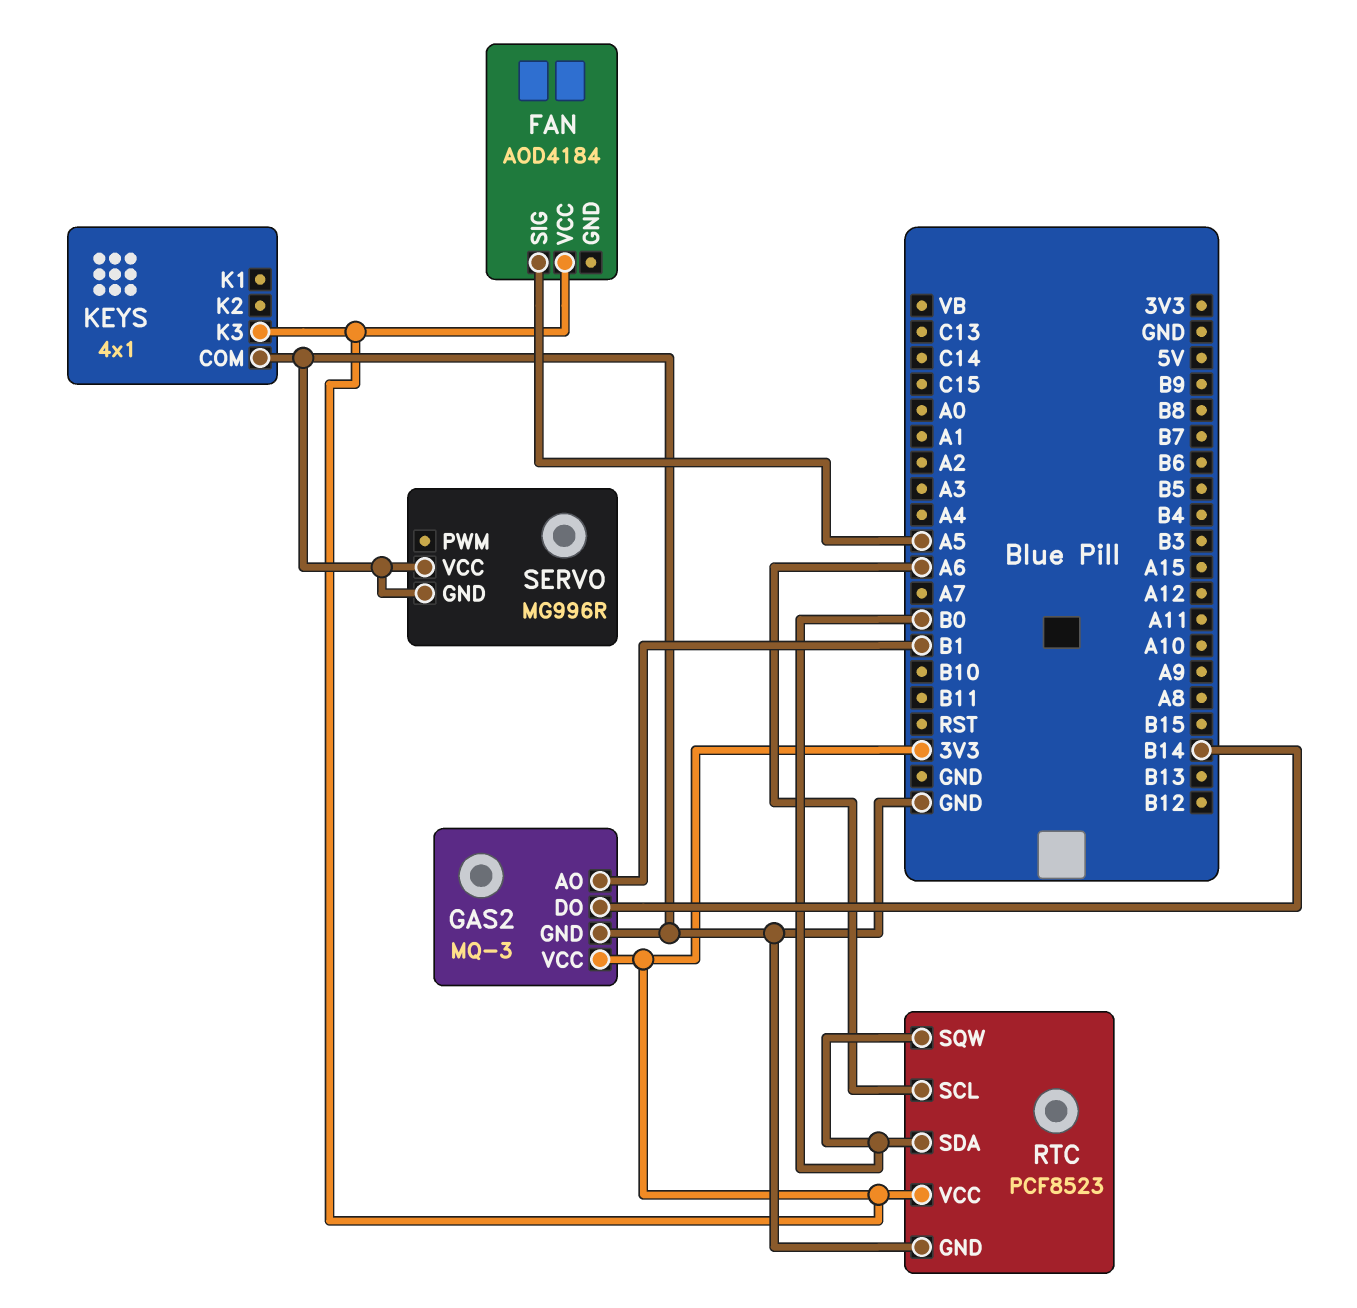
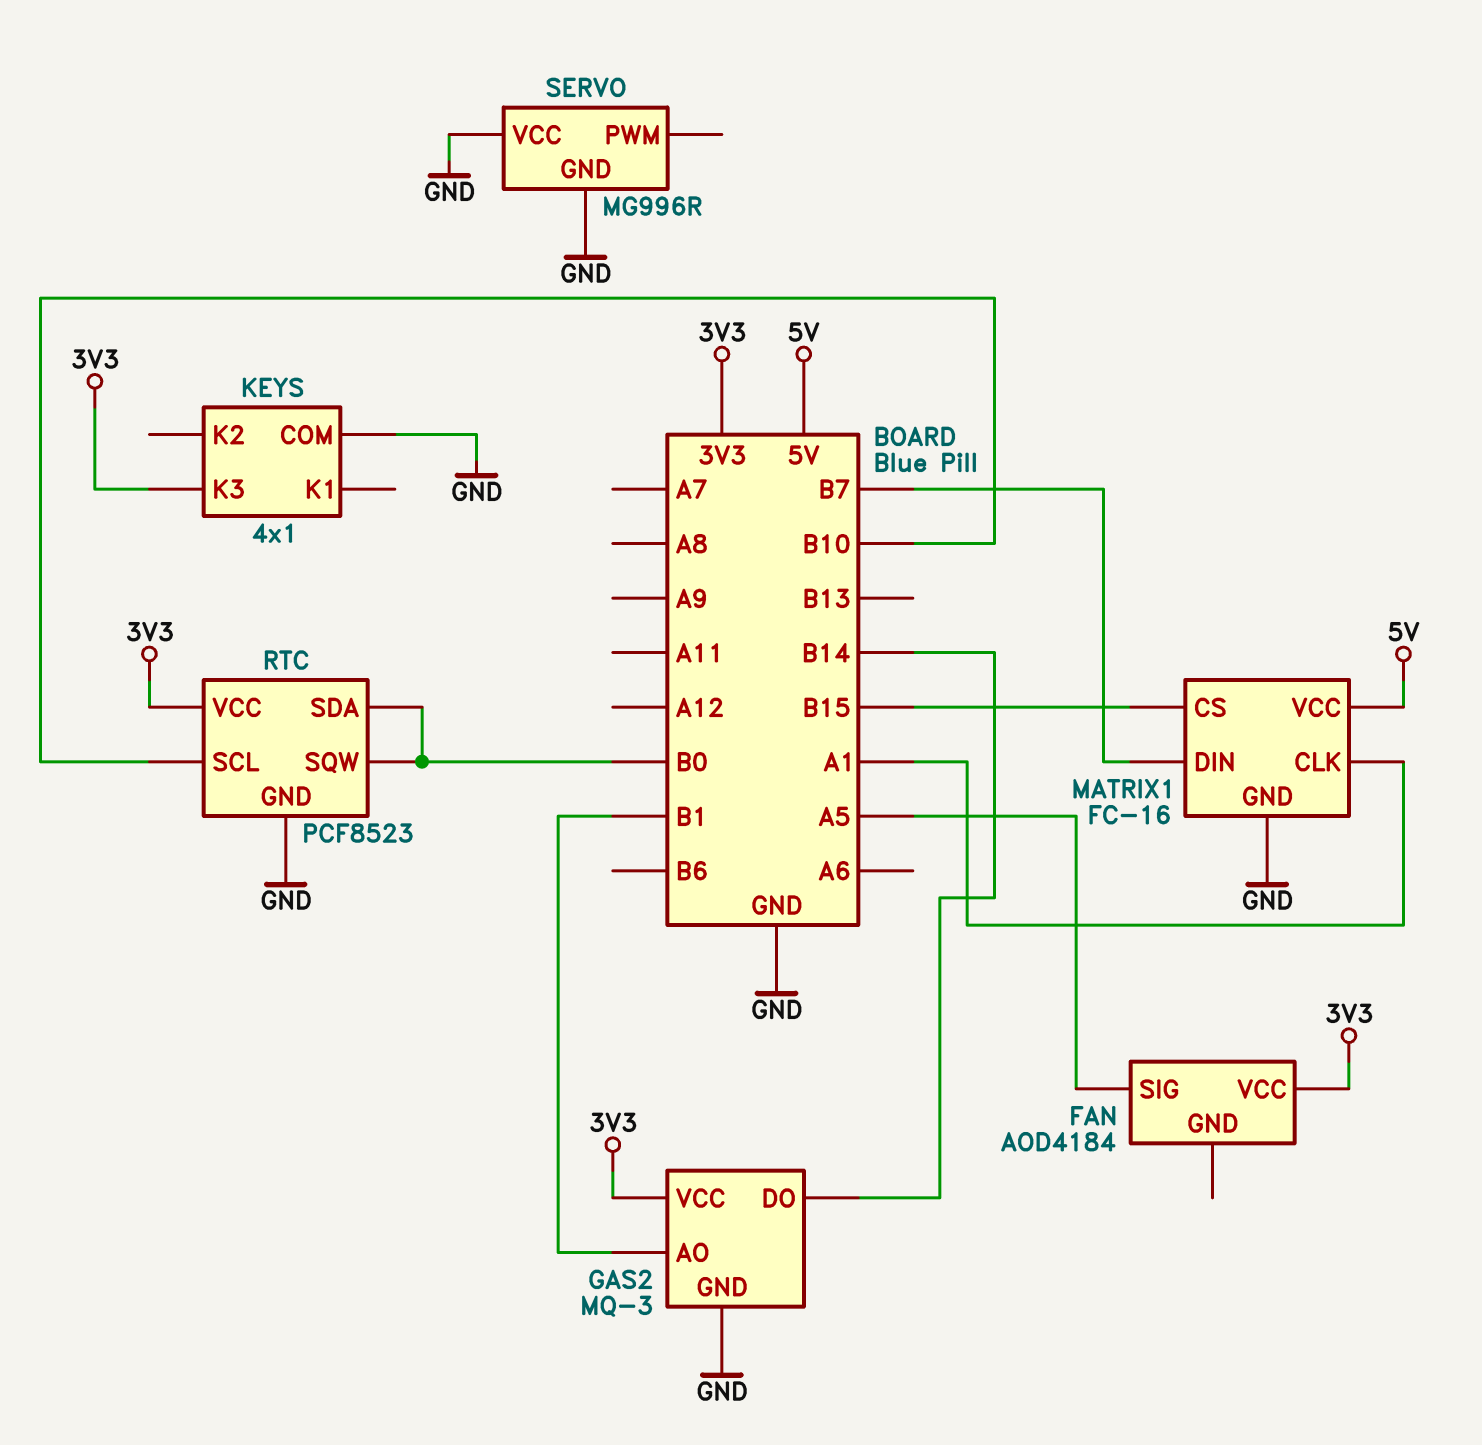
MATRIX1: none -> FC-16
MATRIX1 pin CLK: none -> A1
MATRIX1 pin CS: none -> B15
MATRIX1 pin DIN: none -> B7
MATRIX1 pin GND: none -> GND
MATRIX1 pin VCC: none -> 5V
RTC pin SCL: A6 -> B10

